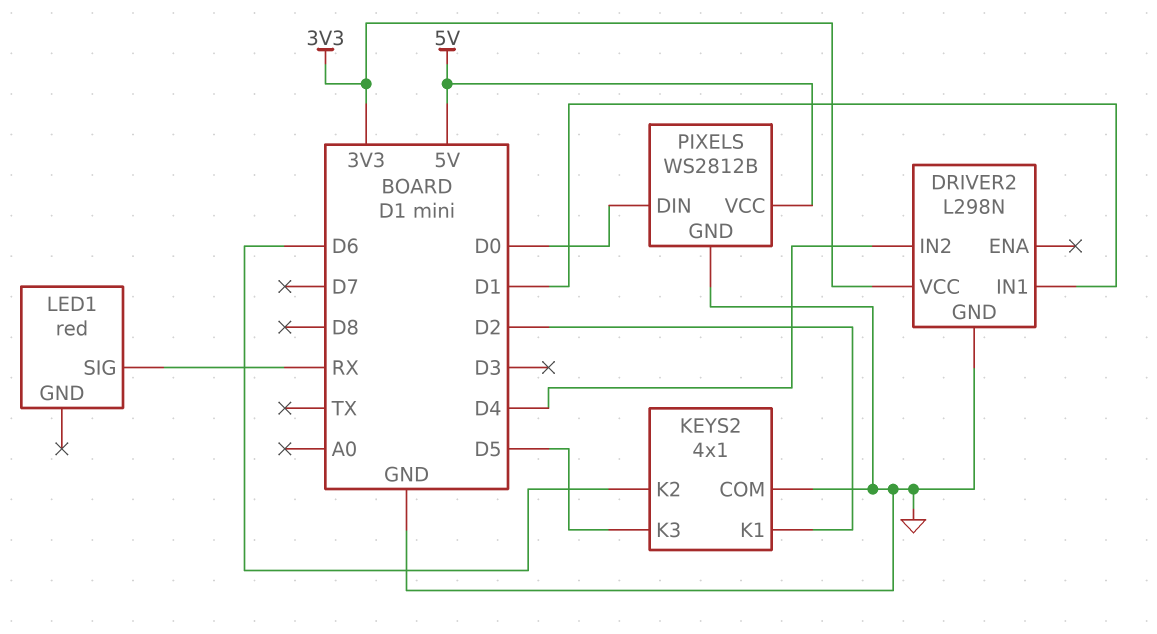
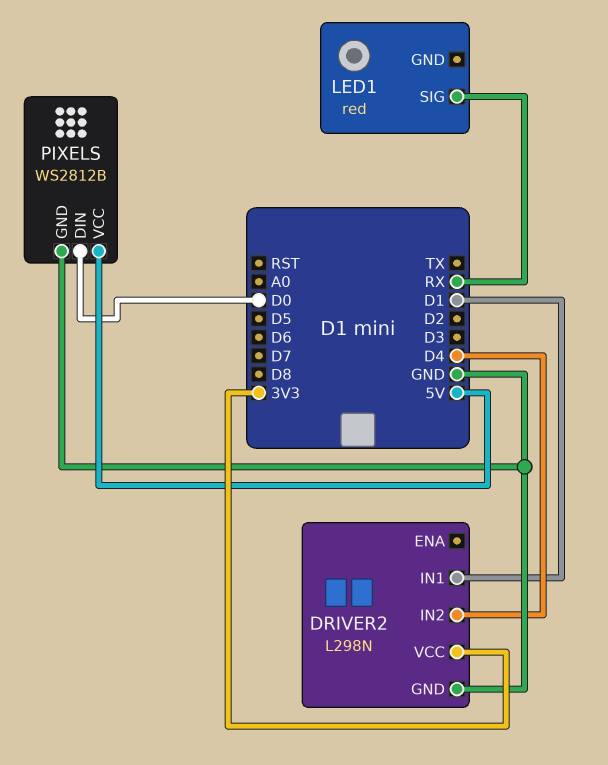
KEYS2: 4x1 -> none
KEYS2 pin COM: GND -> none
KEYS2 pin K1: D2 -> none
KEYS2 pin K2: D6 -> none
KEYS2 pin K3: D5 -> none

